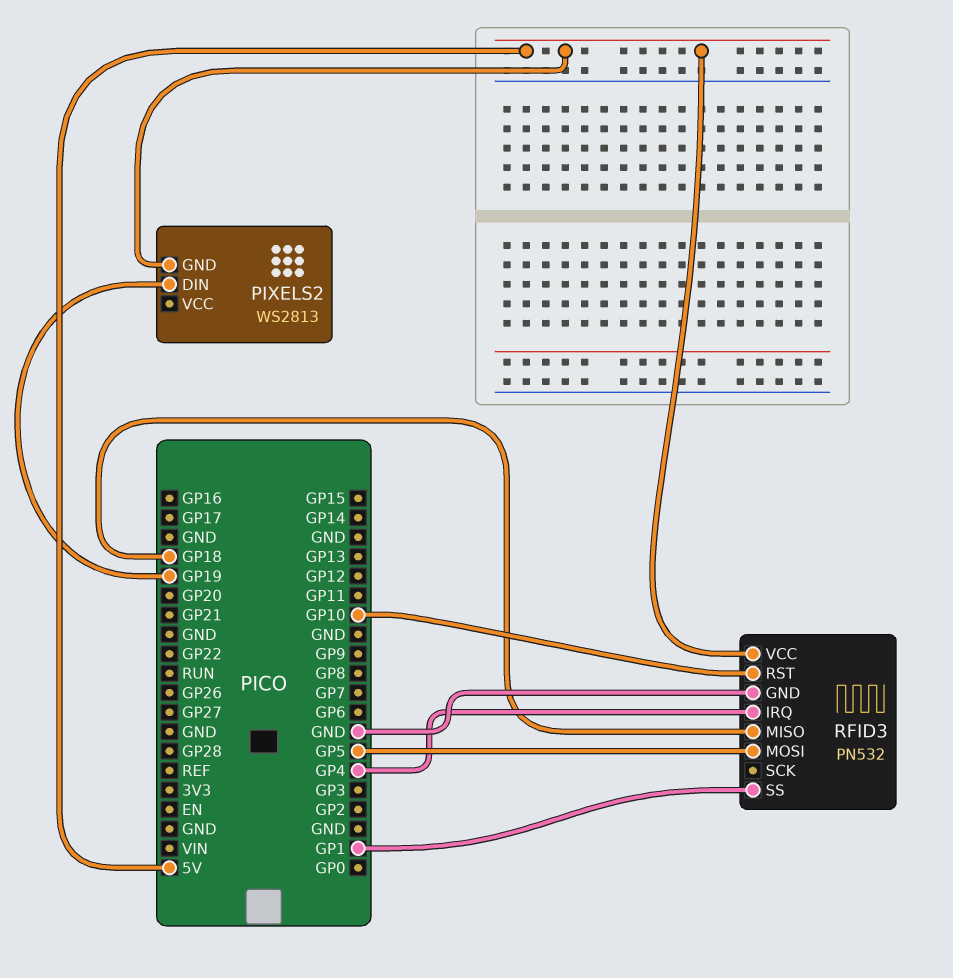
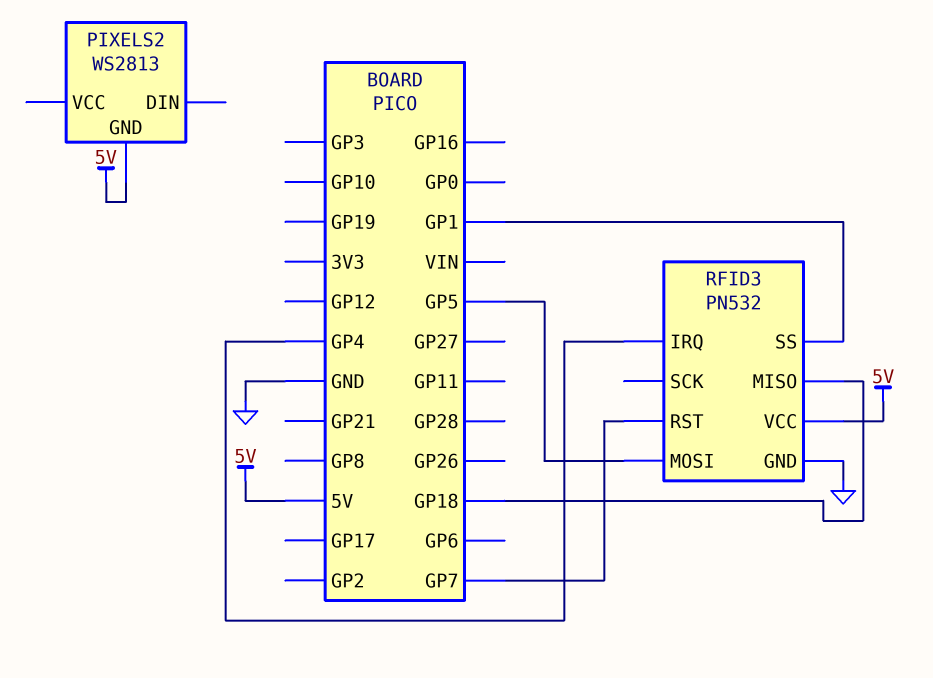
PIXELS2 pin DIN: GP19 -> none
RFID3 pin RST: GP10 -> GP7

